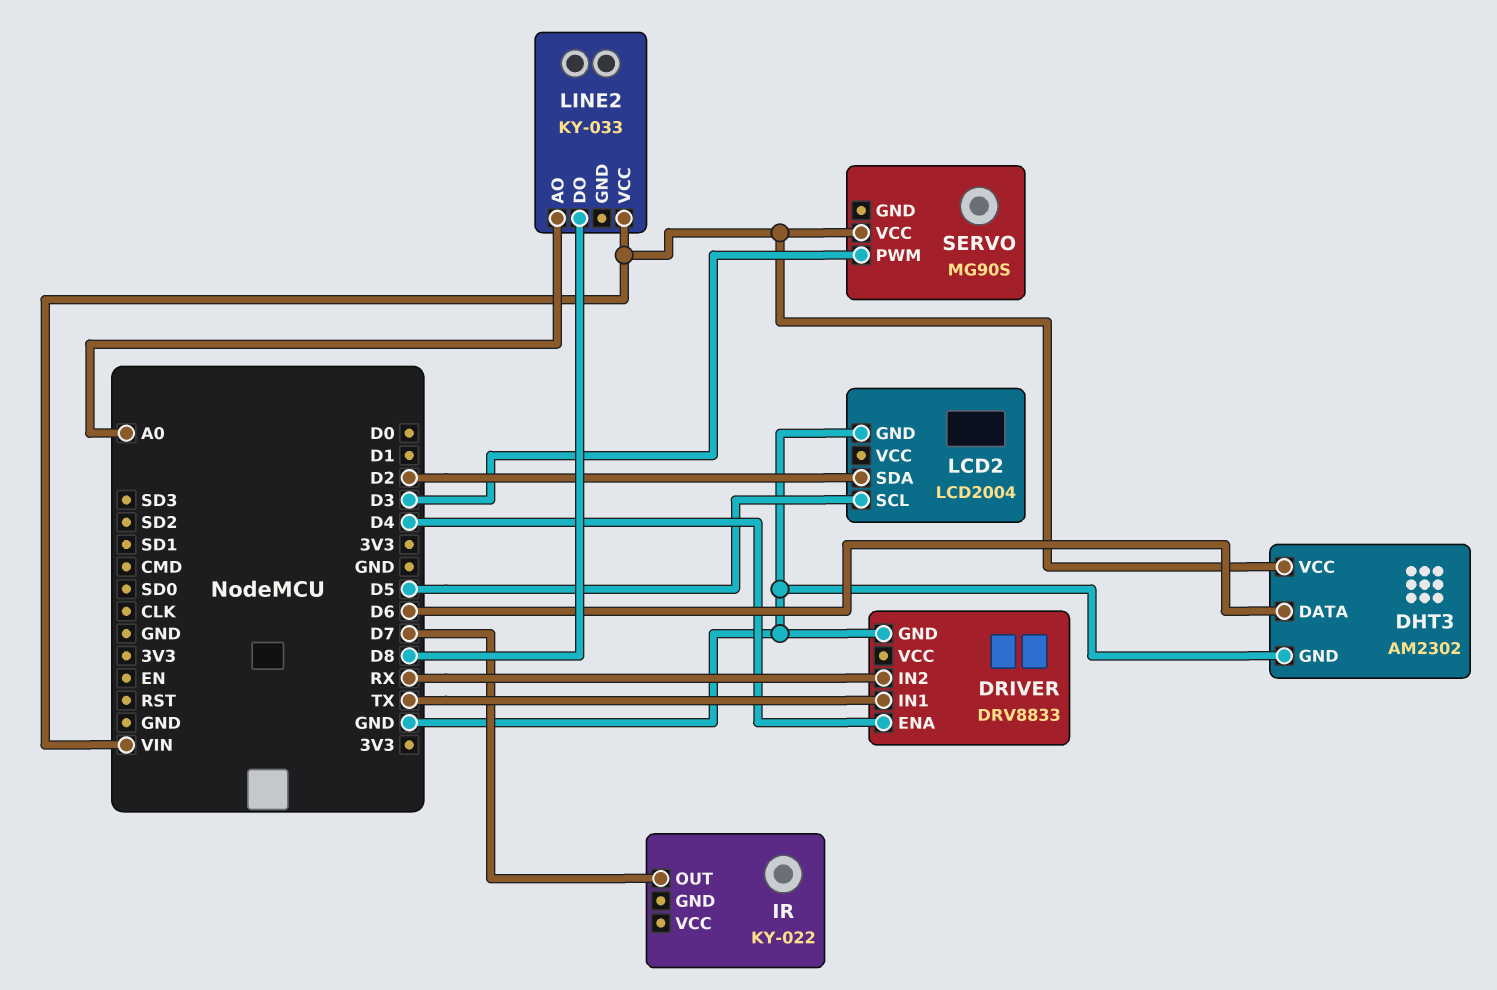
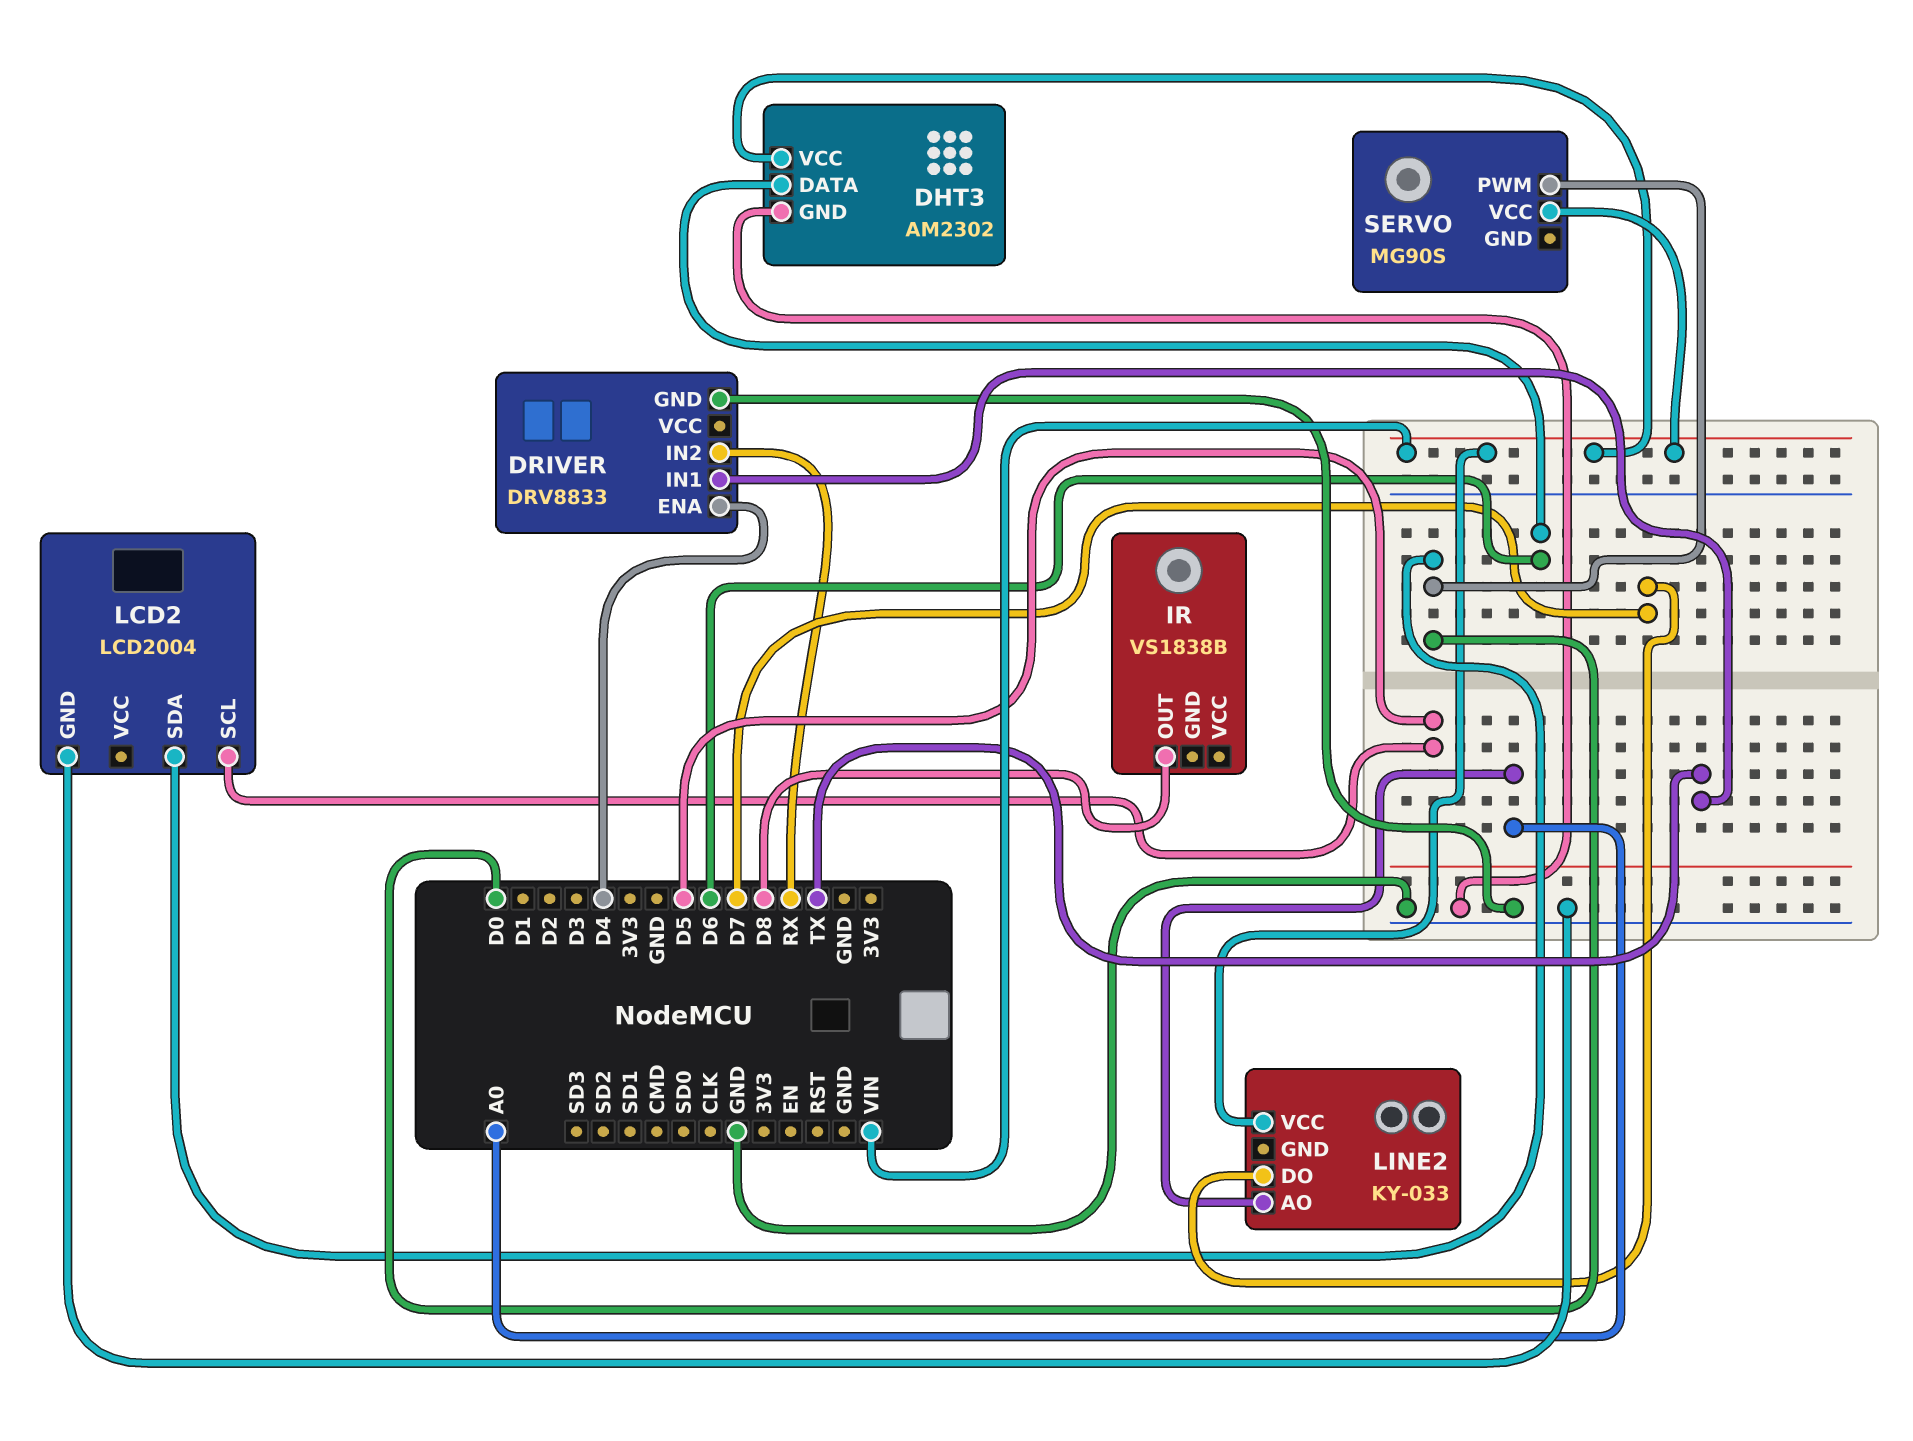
IR: KY-022 -> VS1838B
IR pin OUT: D7 -> D8
LCD2 pin SDA: D2 -> D0
LINE2 pin DO: D8 -> D7
SERVO pin PWM: D3 -> D0

